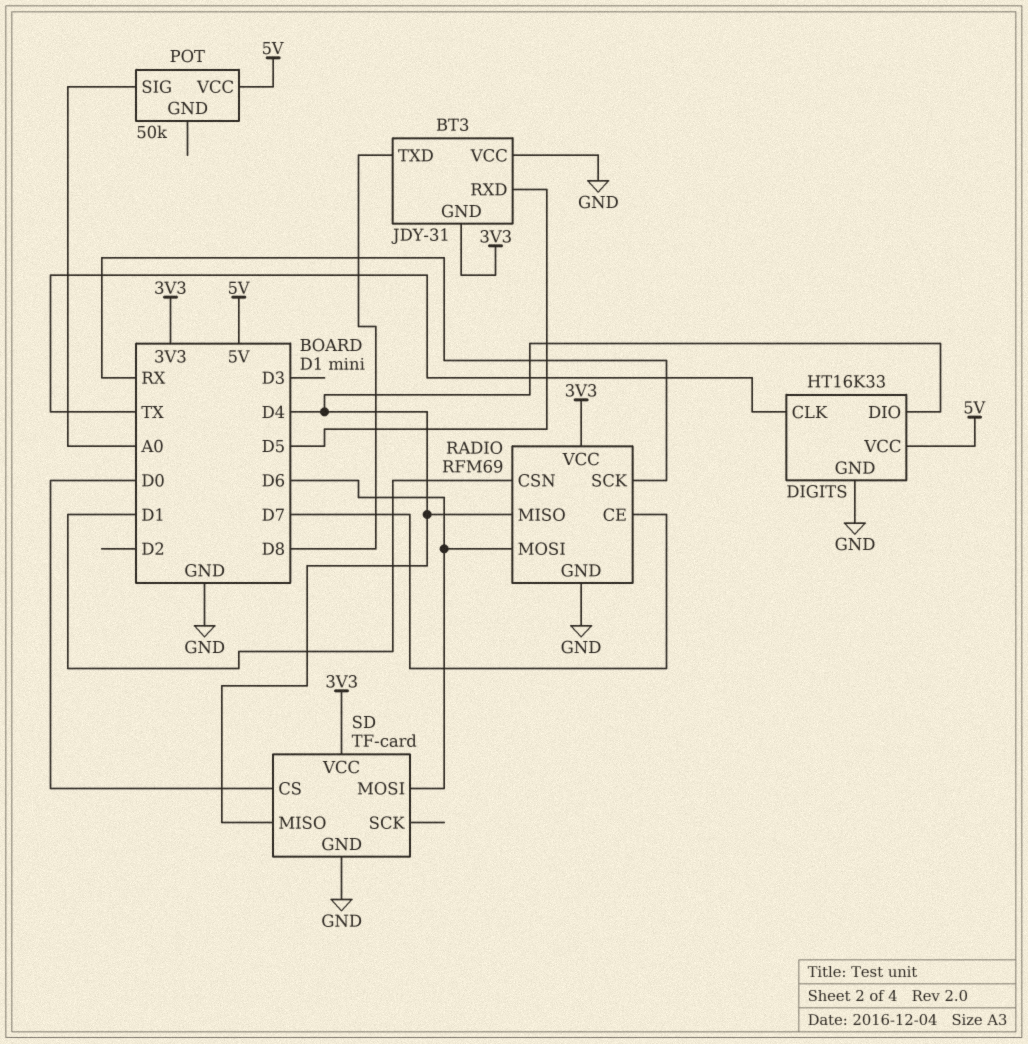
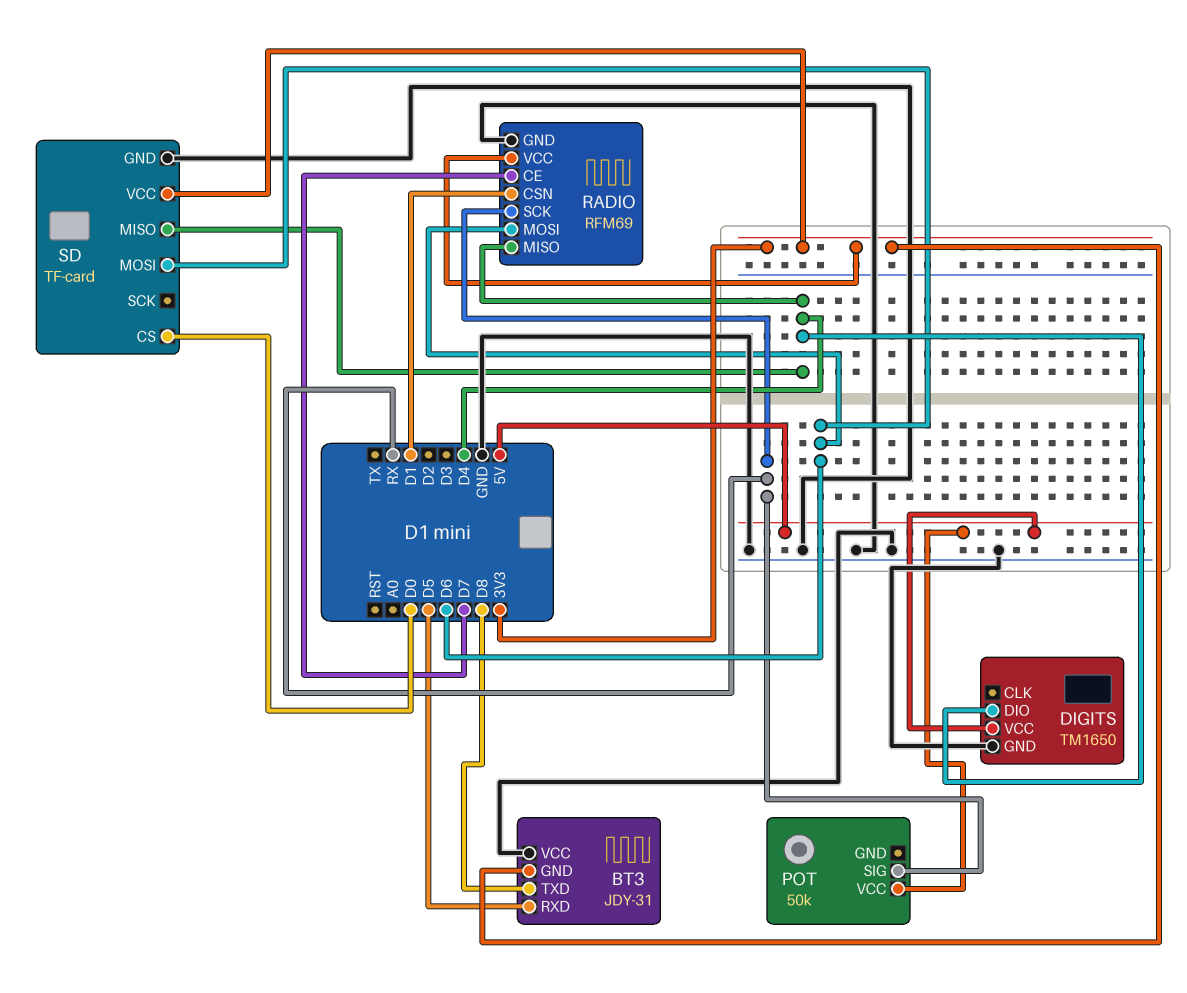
DIGITS: HT16K33 -> TM1650
DIGITS pin CLK: TX -> none
POT pin SIG: A0 -> RX

